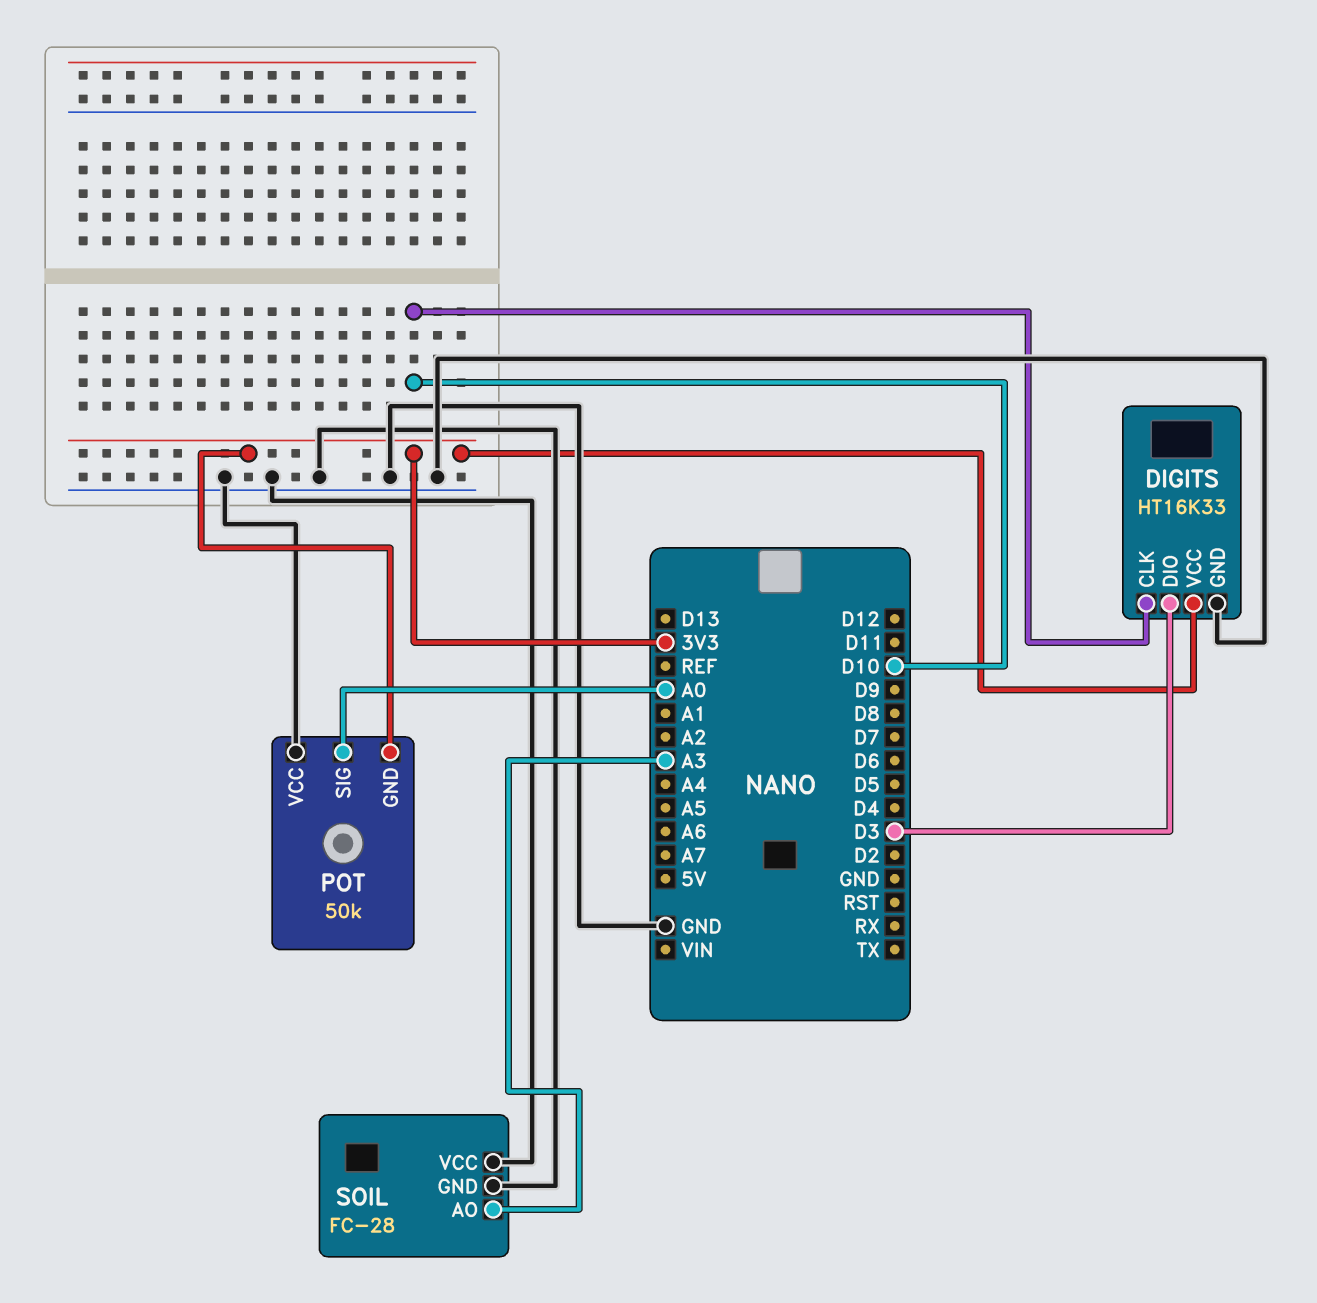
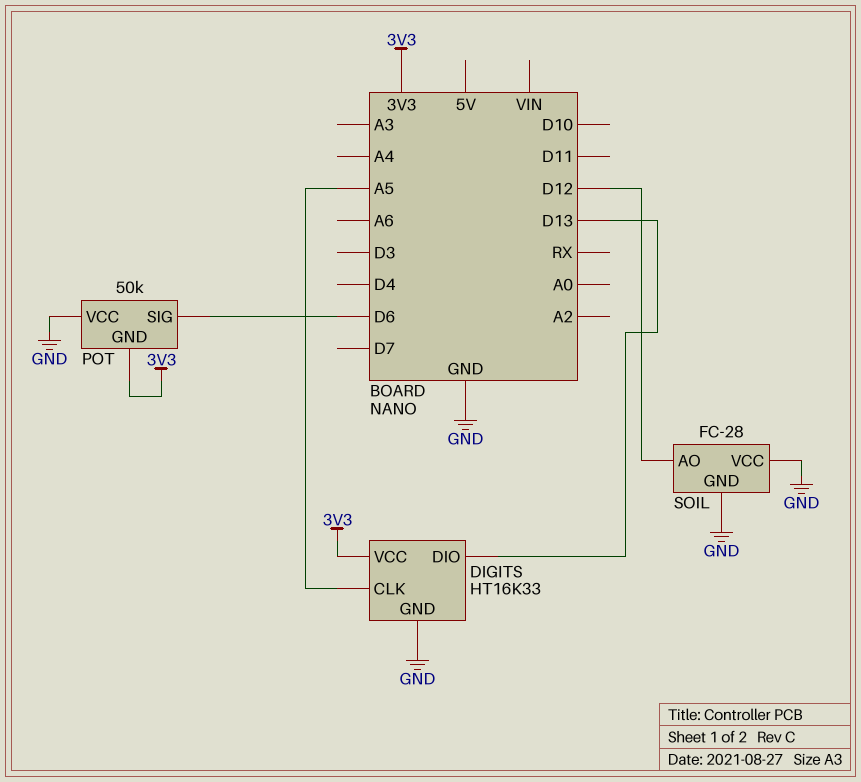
DIGITS pin CLK: D10 -> A5
DIGITS pin DIO: D3 -> D13
POT pin SIG: A0 -> D6
SOIL pin AO: A3 -> D12

